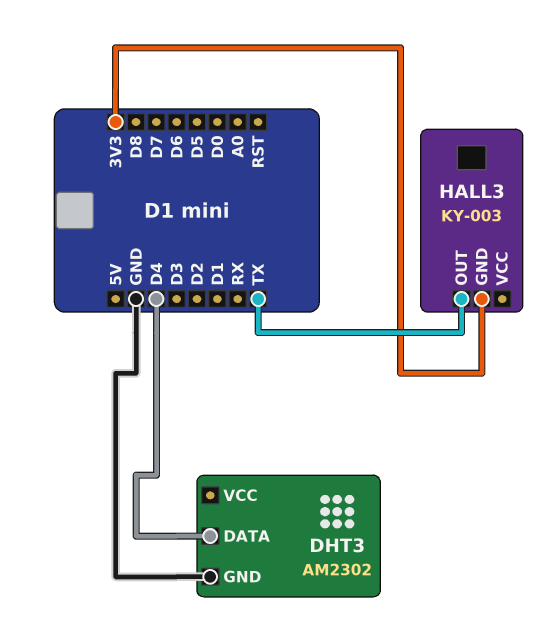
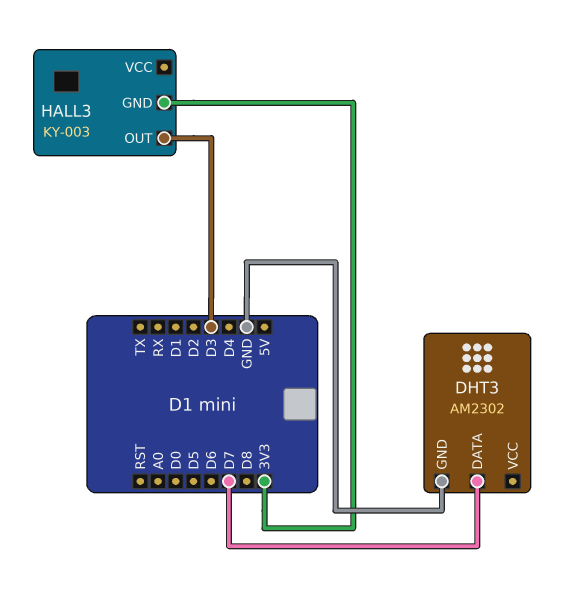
DHT3 pin DATA: D4 -> D7
HALL3 pin OUT: TX -> D3

